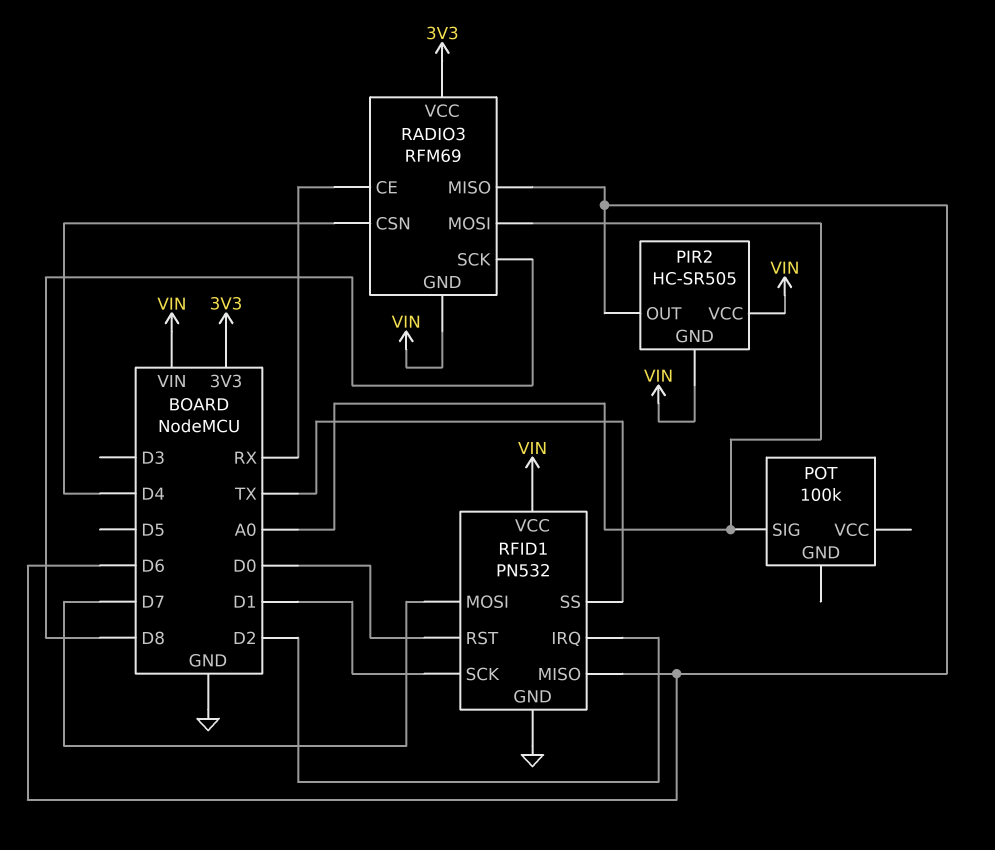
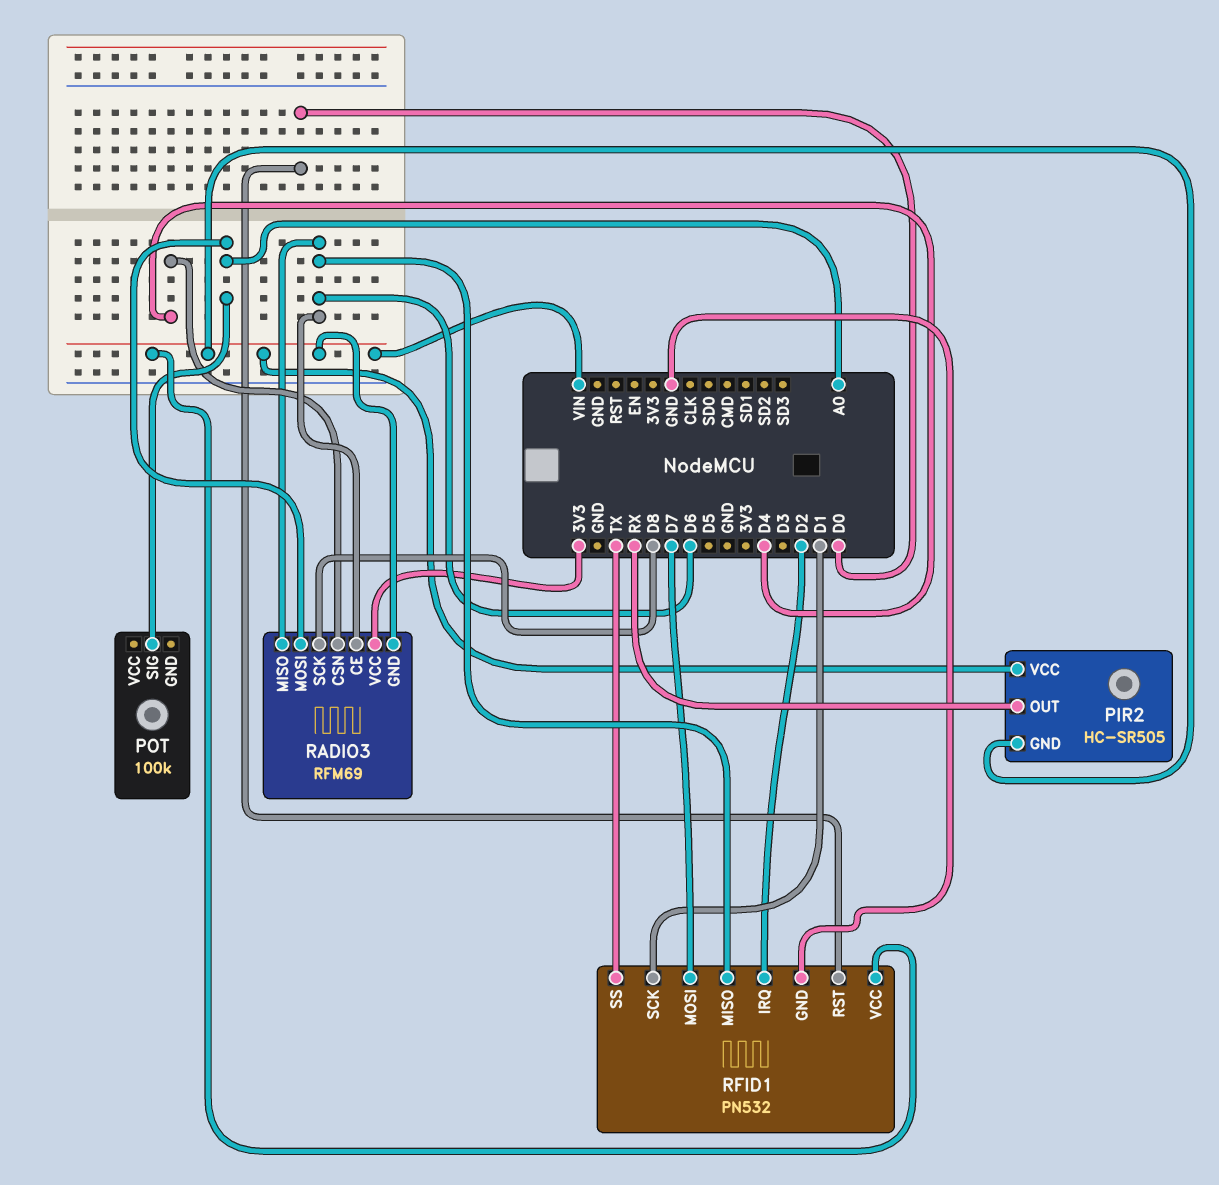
PIR2 pin OUT: D6 -> RX
RADIO3 pin CE: RX -> D6

